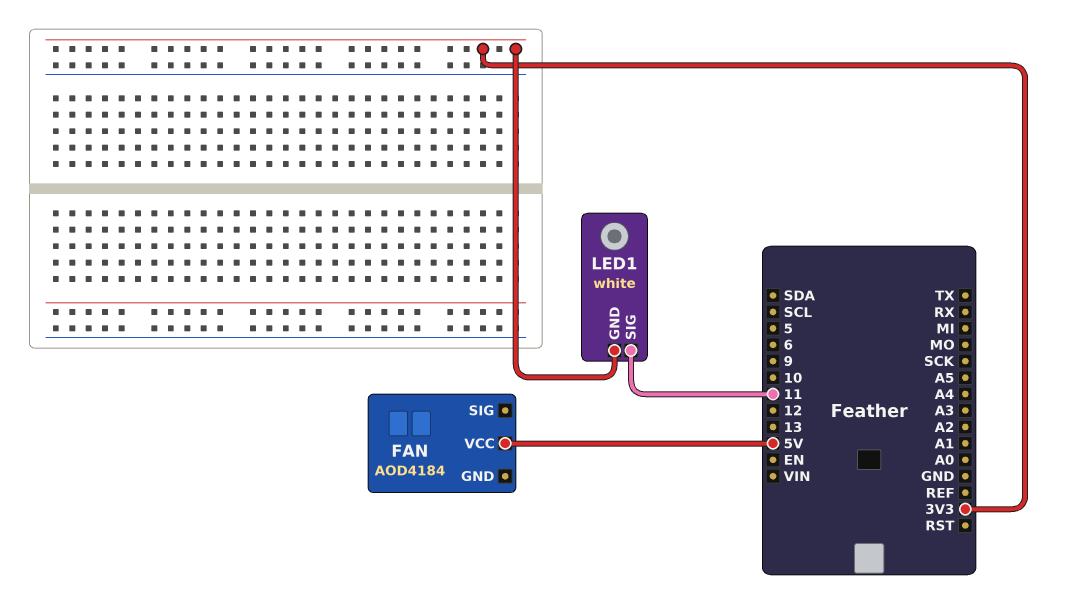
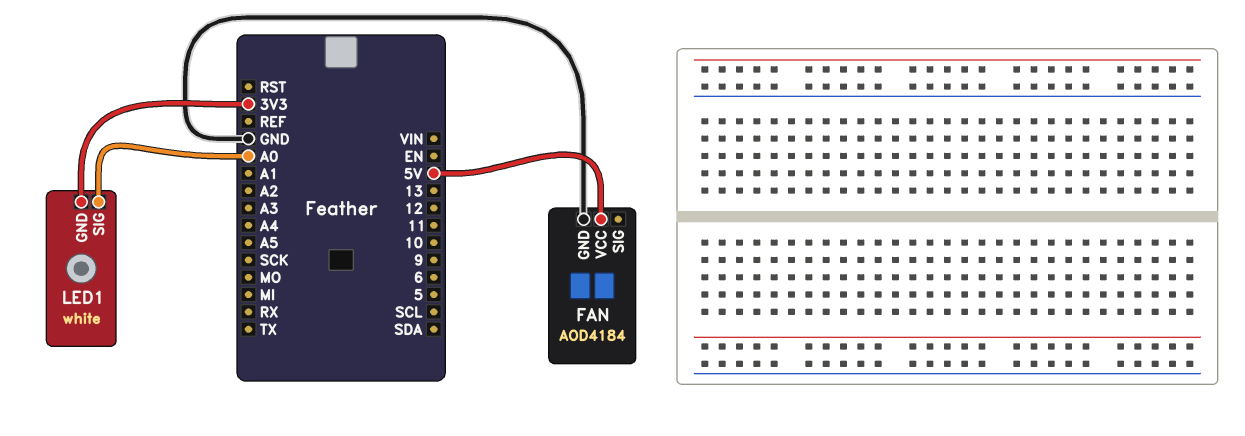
FAN pin GND: none -> GND
LED1 pin SIG: 11 -> A0

